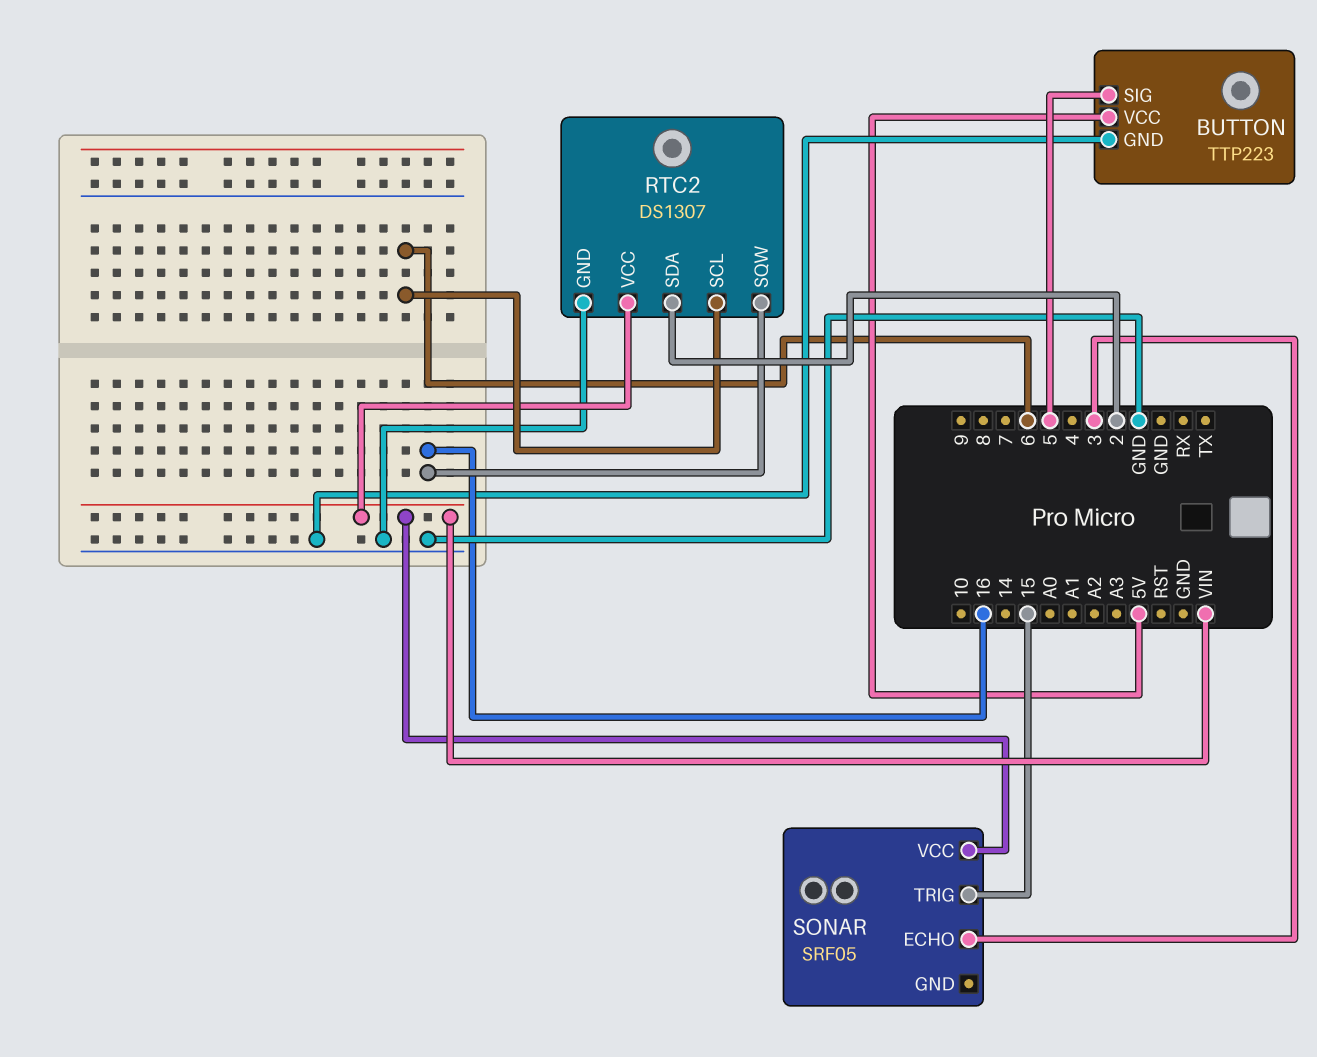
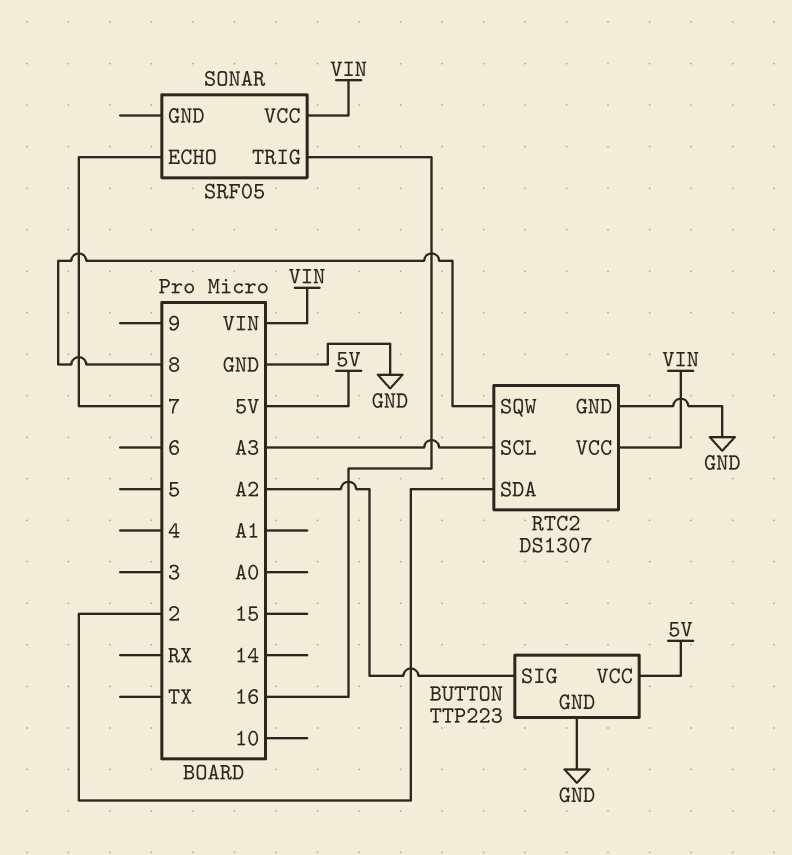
BUTTON pin SIG: 5 -> A2
RTC2 pin SCL: 6 -> A3
RTC2 pin SQW: 16 -> 8
SONAR pin ECHO: 3 -> 7
SONAR pin TRIG: 15 -> 16

